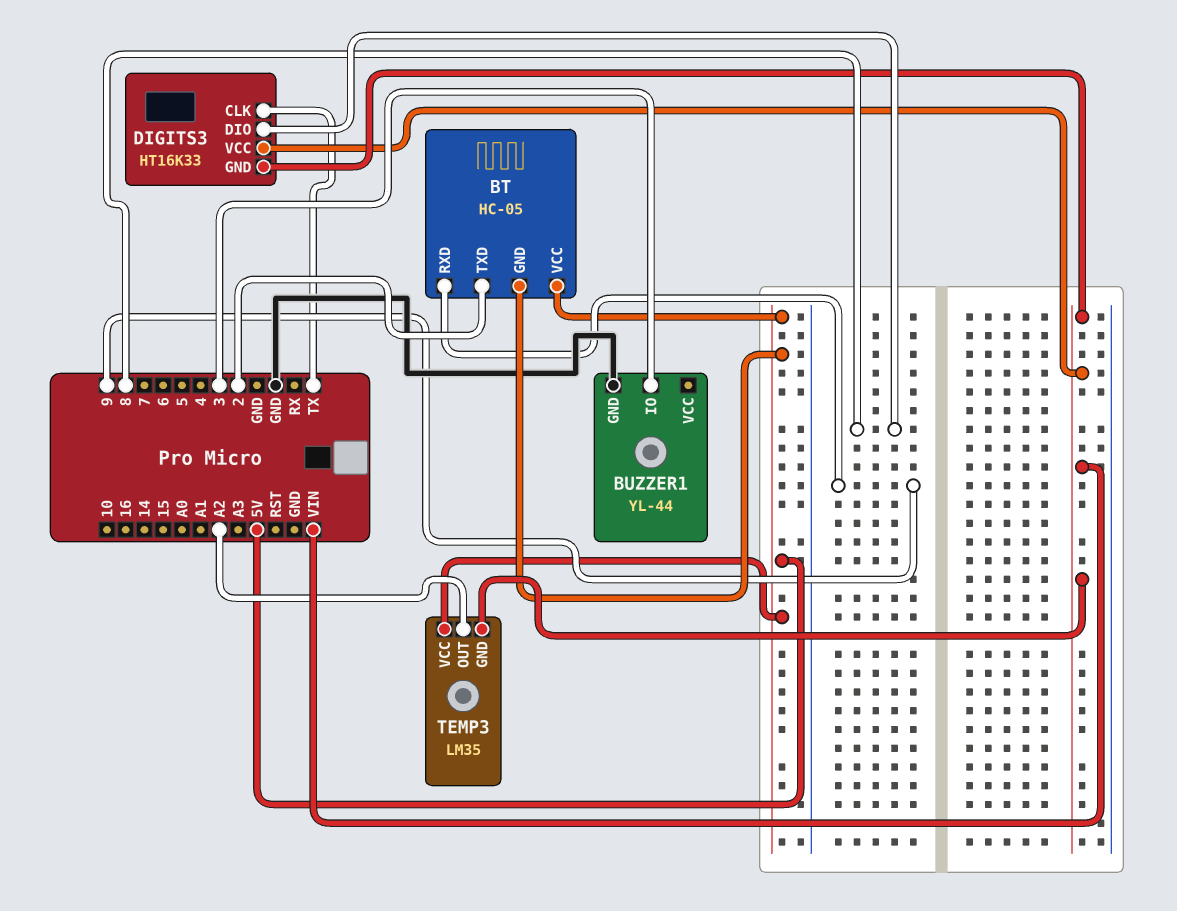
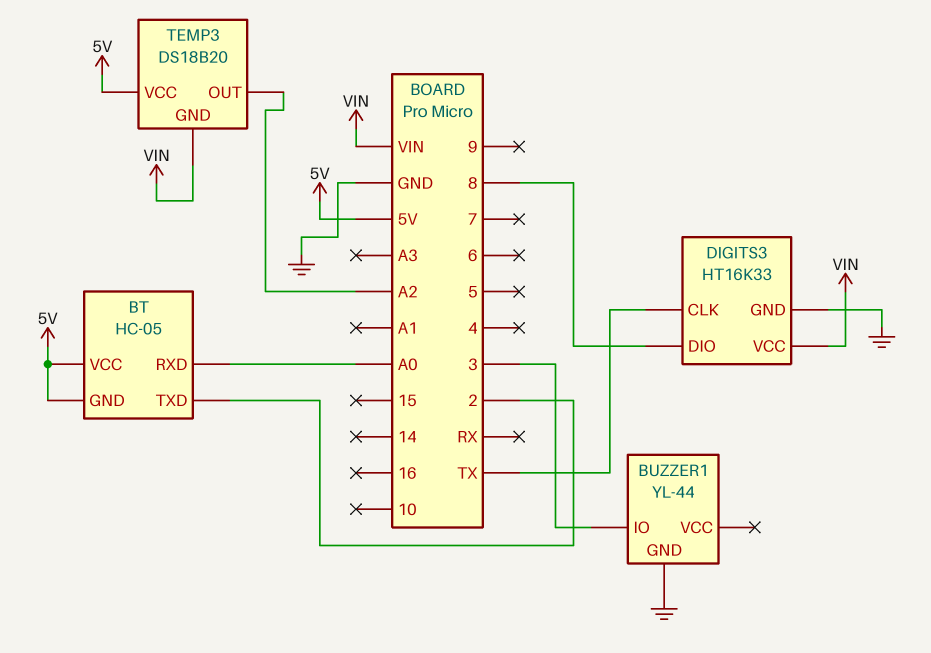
BT pin RXD: 9 -> A0
DIGITS3 pin GND: VIN -> GND
TEMP3: LM35 -> DS18B20

